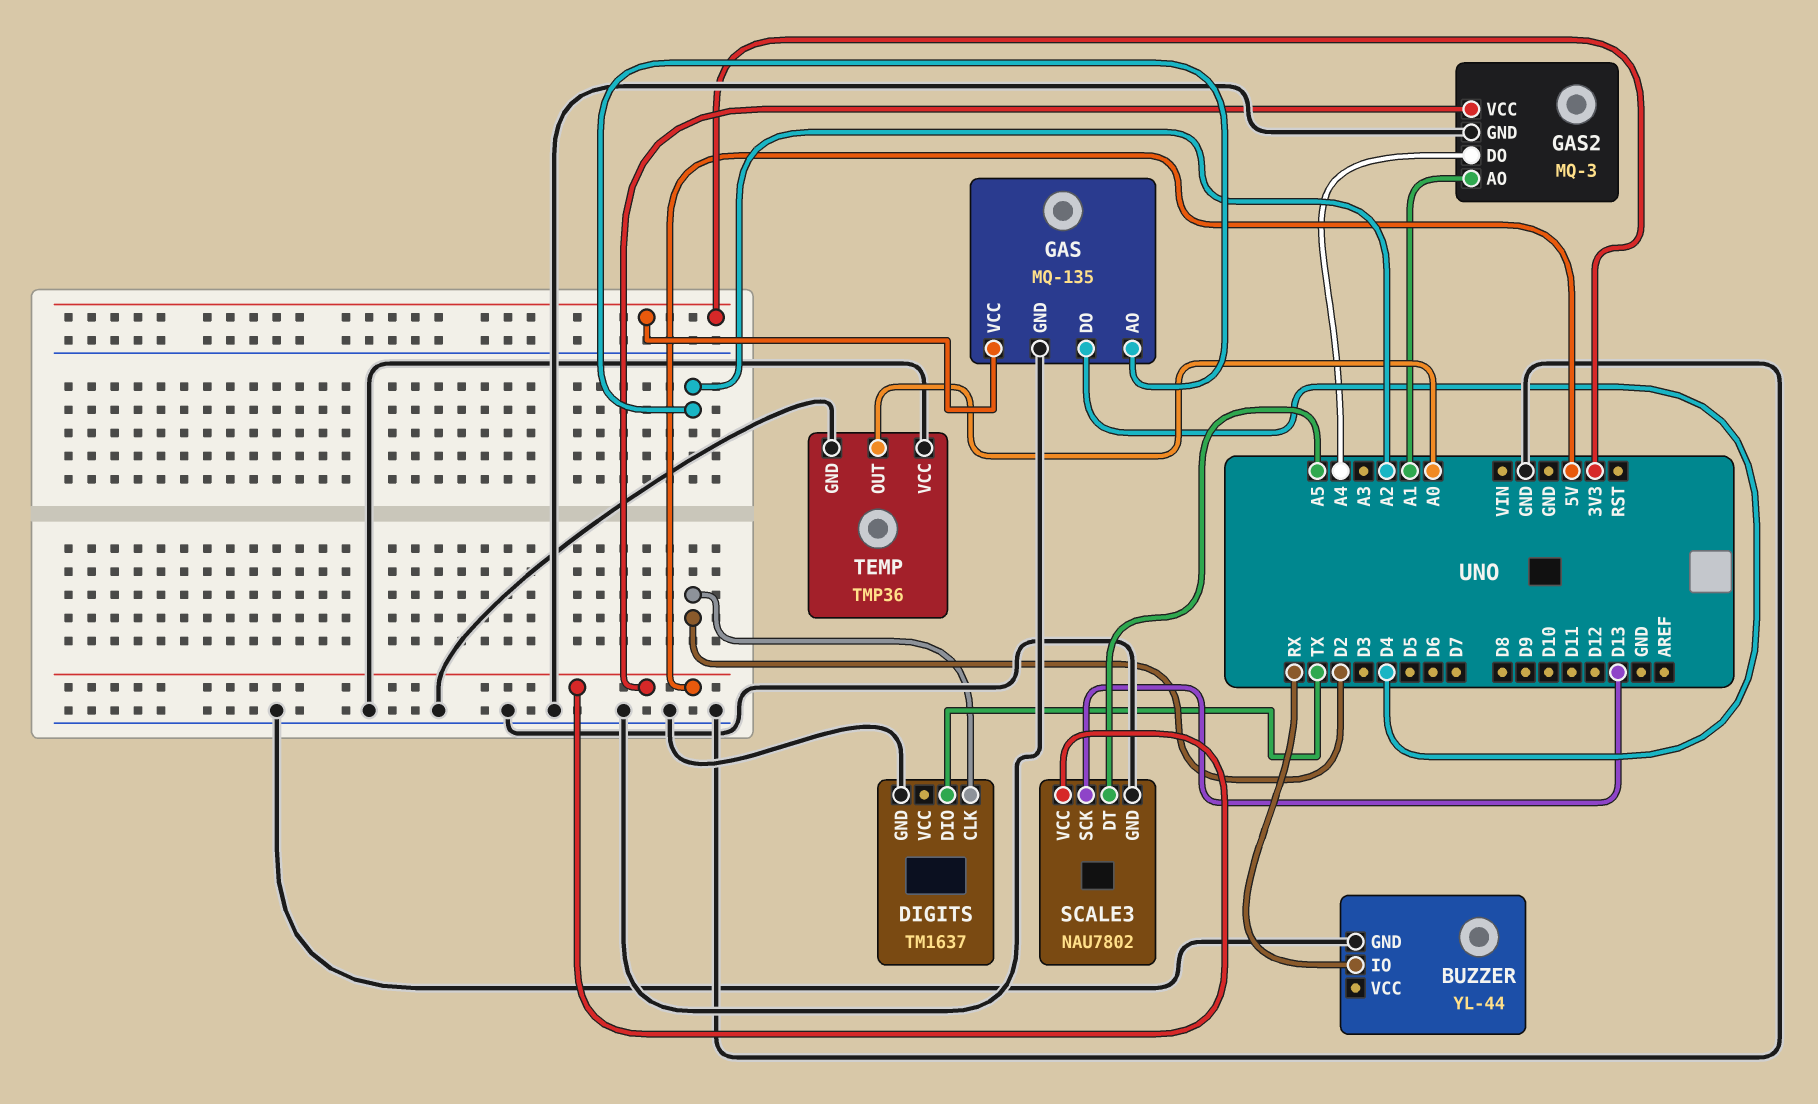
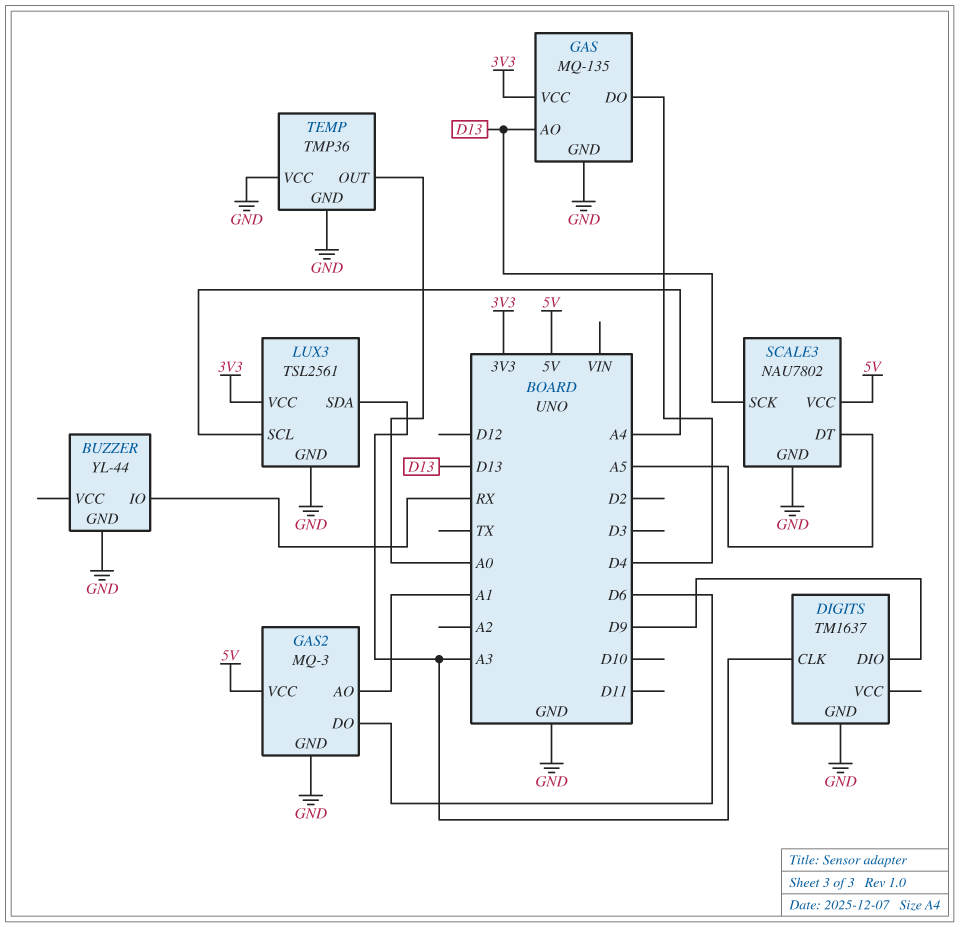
DIGITS pin CLK: D2 -> A3
DIGITS pin DIO: TX -> D9
GAS pin AO: A2 -> D13
GAS2 pin DO: A4 -> D6
LUX3: none -> TSL2561
LUX3 pin GND: none -> GND
LUX3 pin SCL: none -> A4
LUX3 pin SDA: none -> A3
LUX3 pin VCC: none -> 3V3

